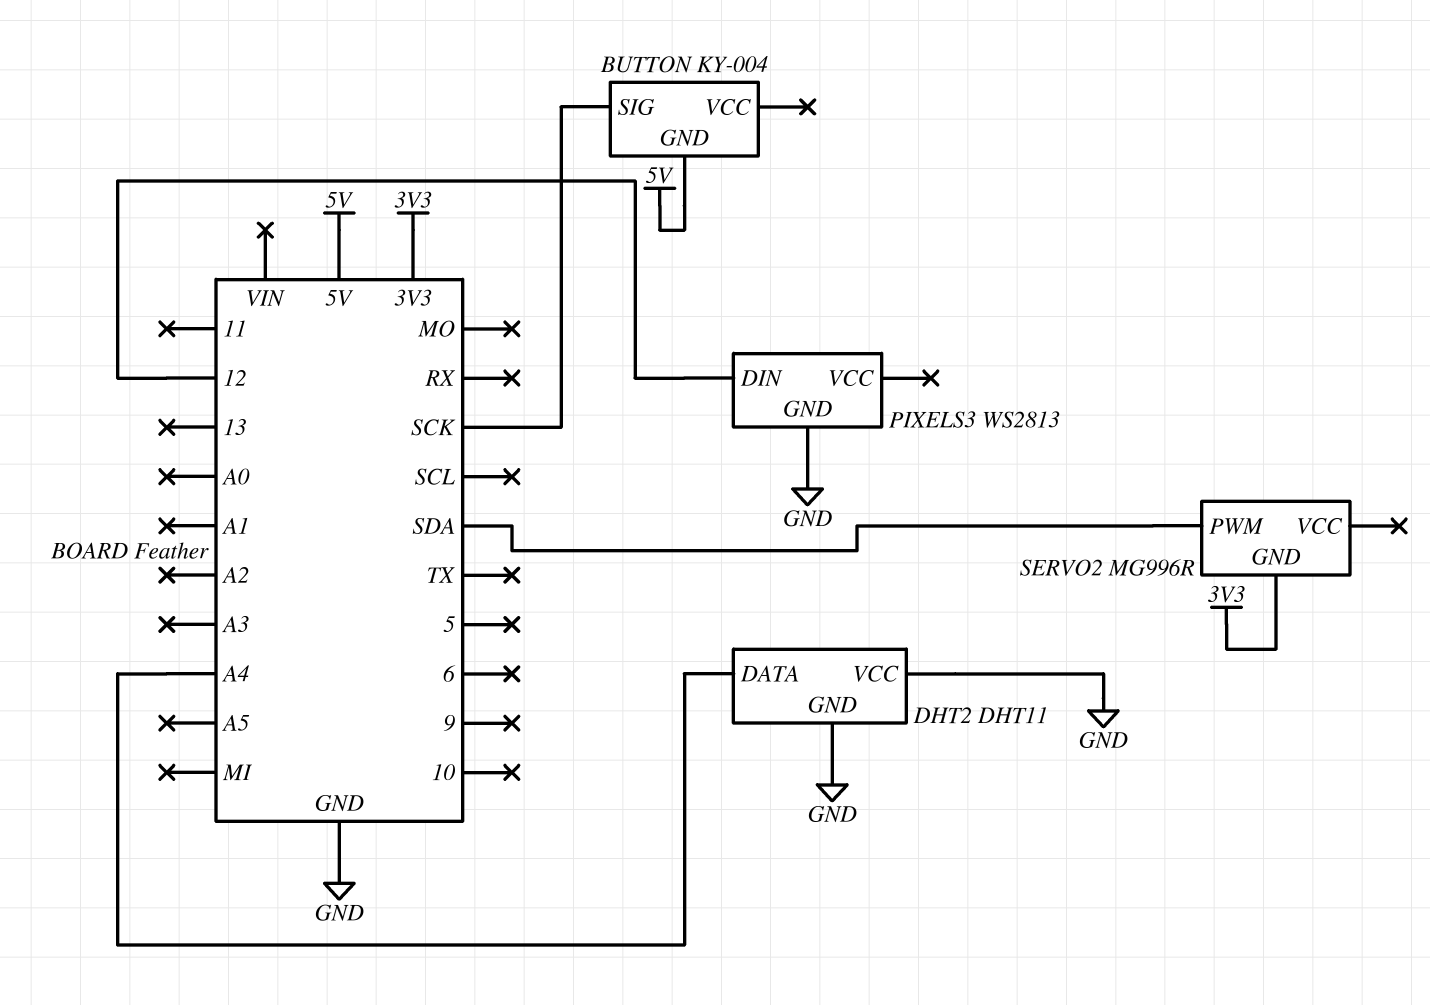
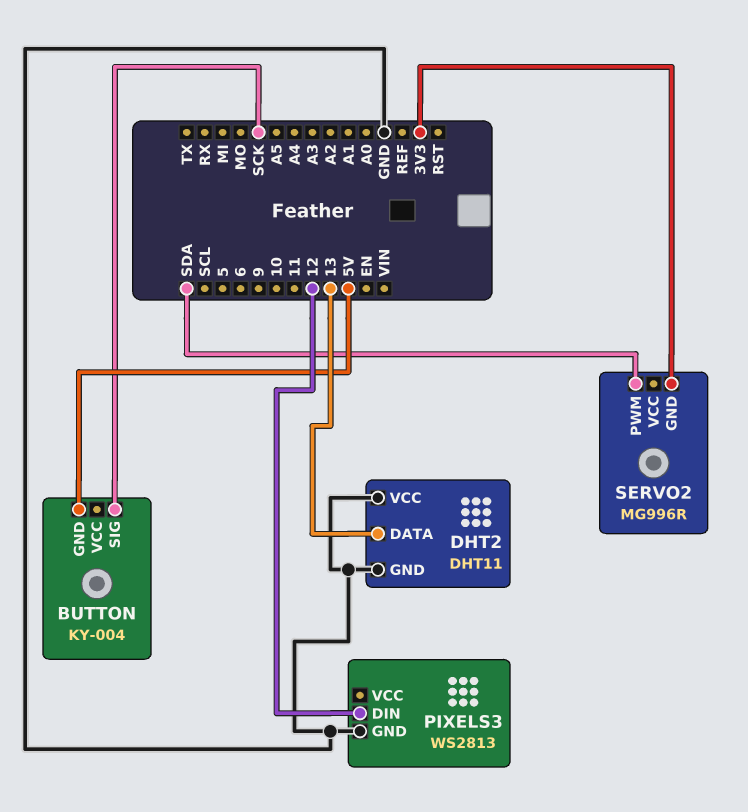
DHT2 pin DATA: A4 -> 13

